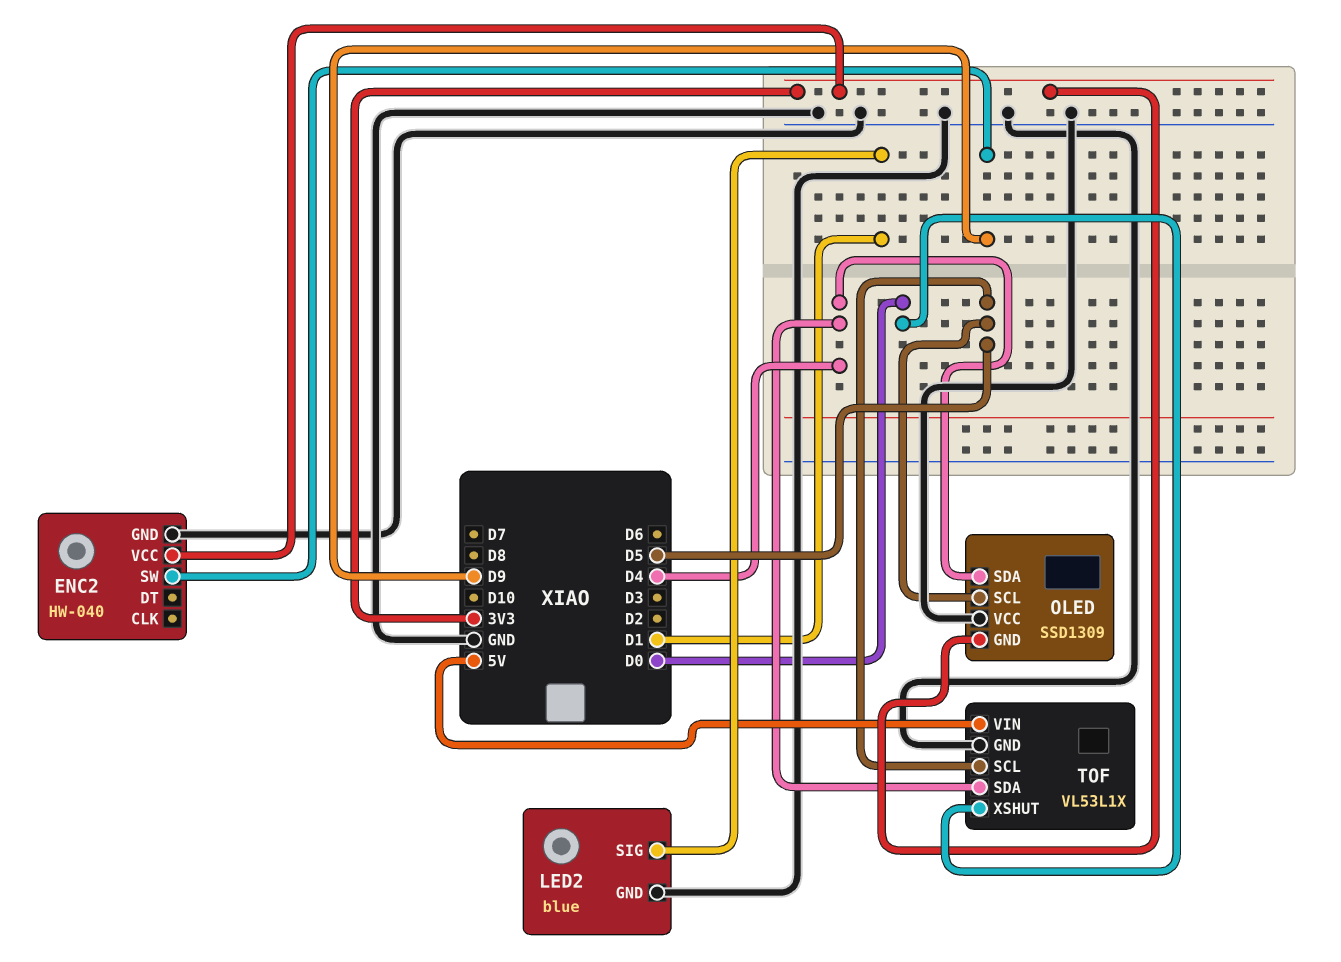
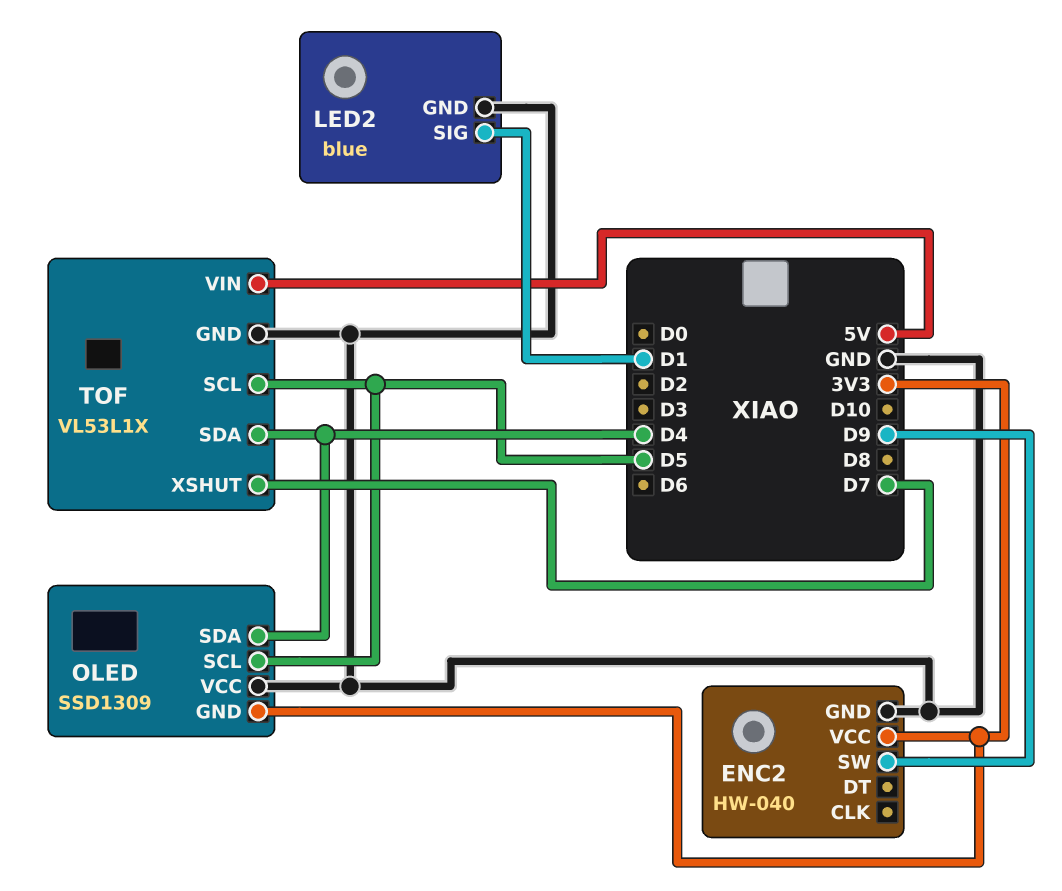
TOF pin XSHUT: D0 -> D7

